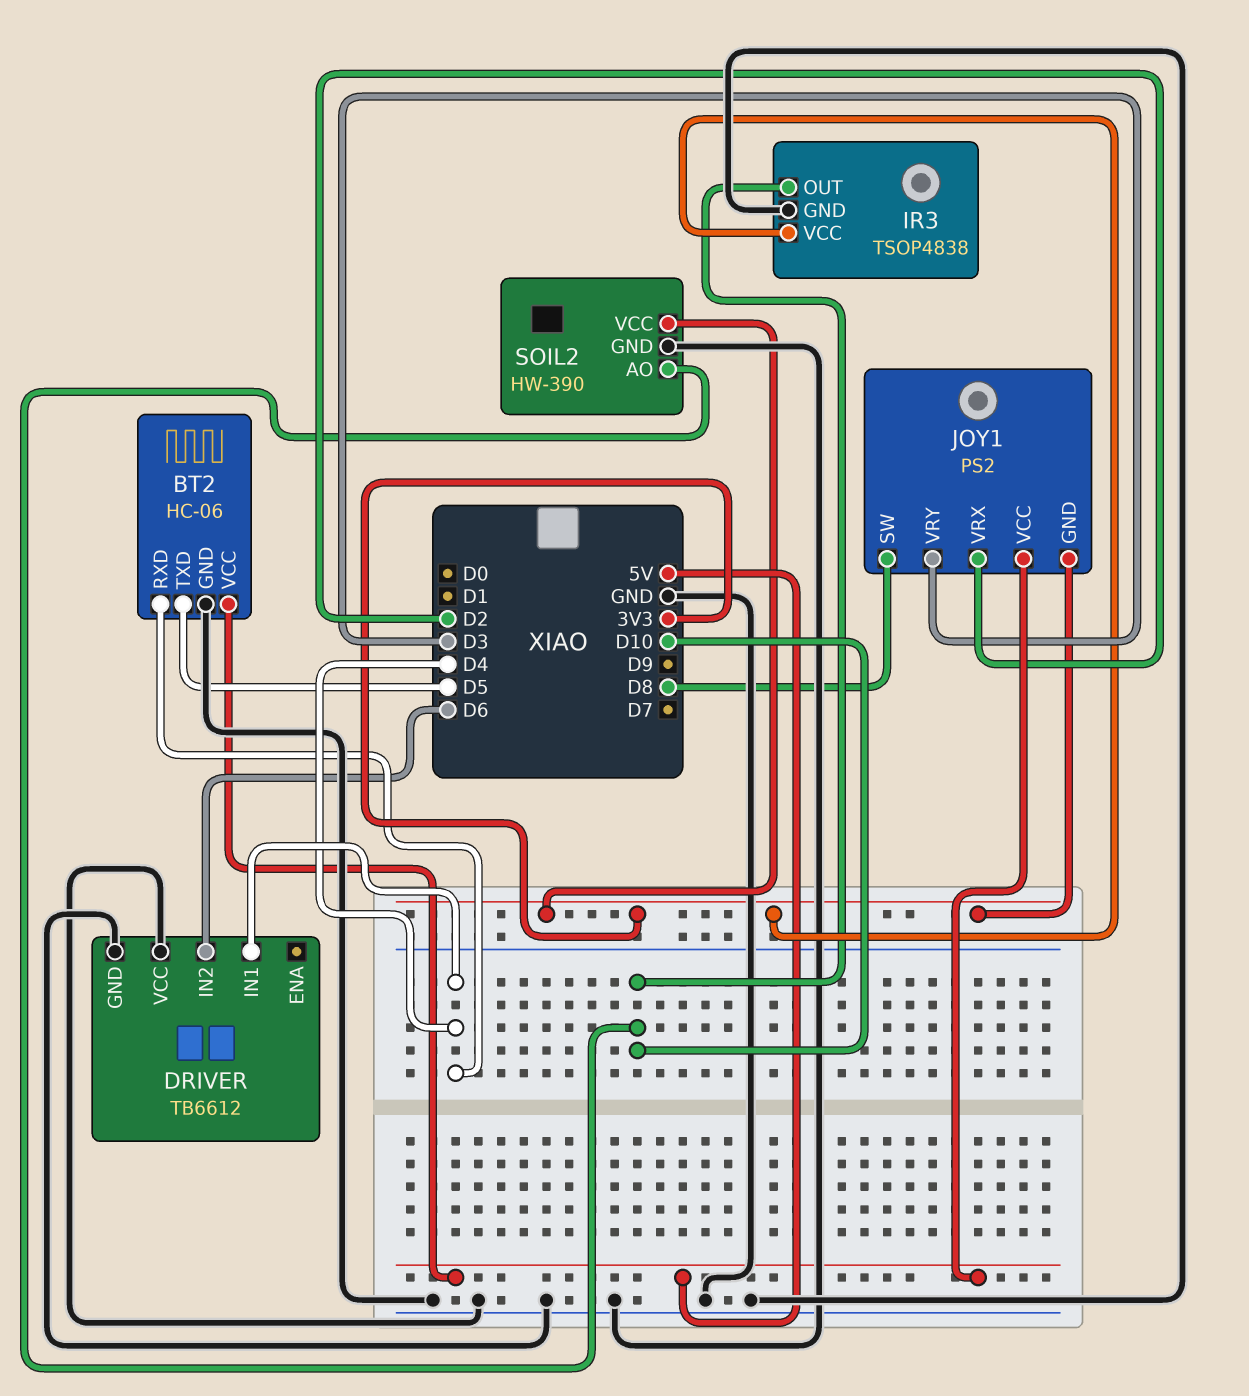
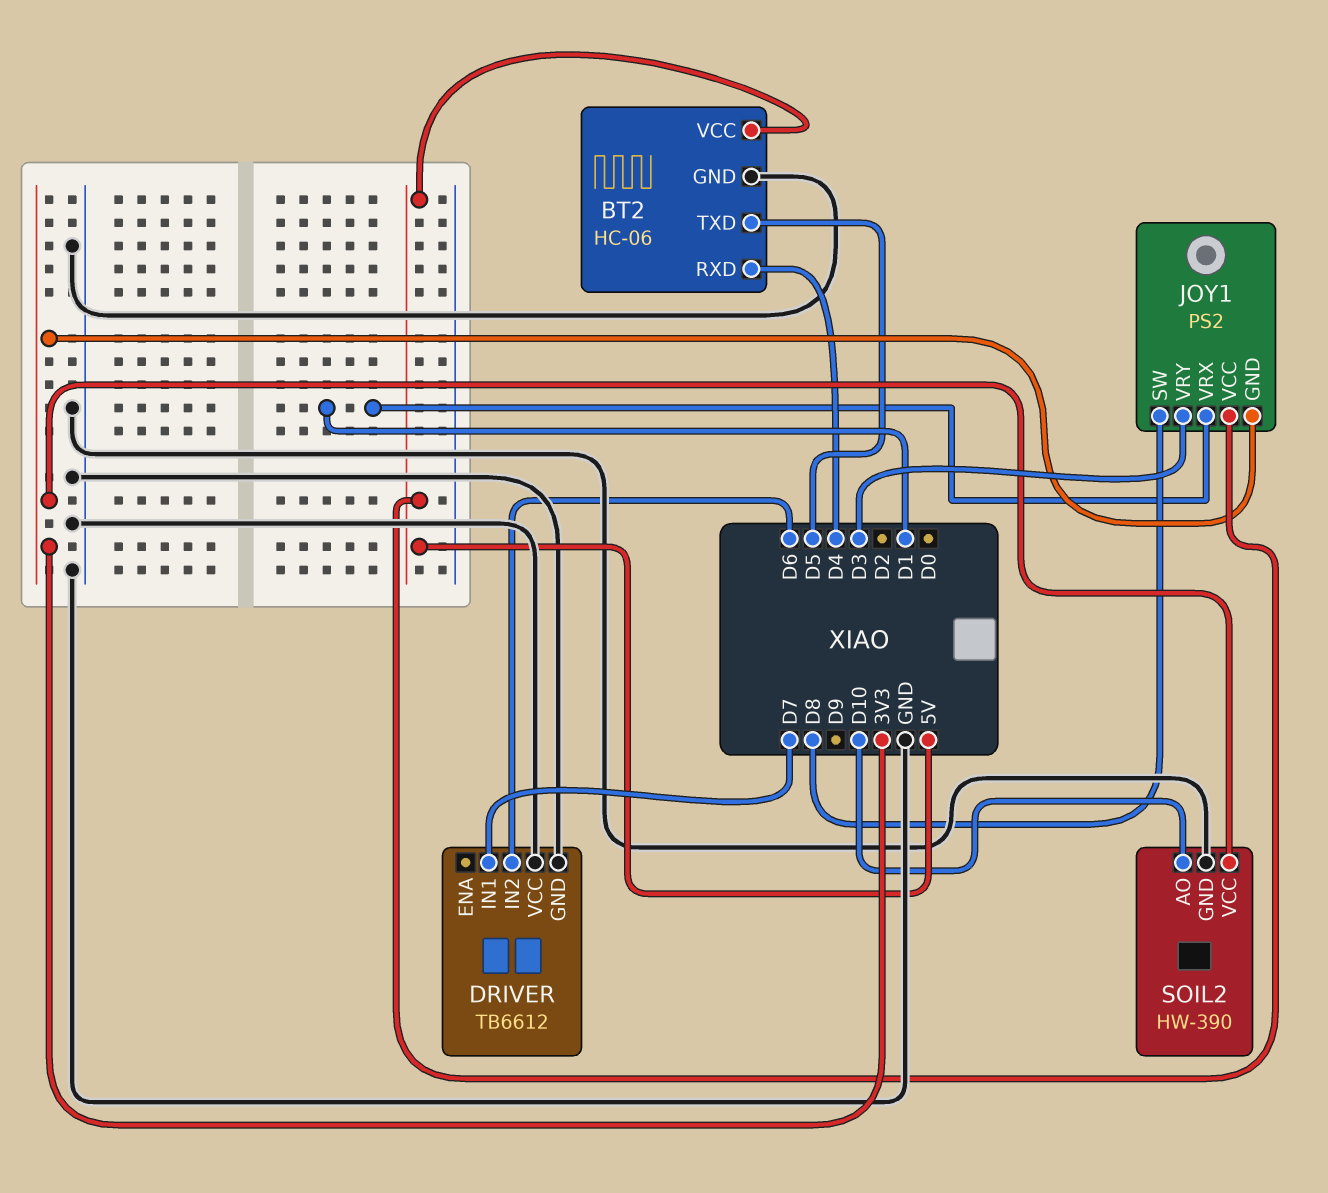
DRIVER pin IN1: D4 -> D7
IR3: TSOP4838 -> none
IR3 pin GND: GND -> none
IR3 pin OUT: D10 -> none
IR3 pin VCC: 3V3 -> none
JOY1 pin VRX: D2 -> D1

